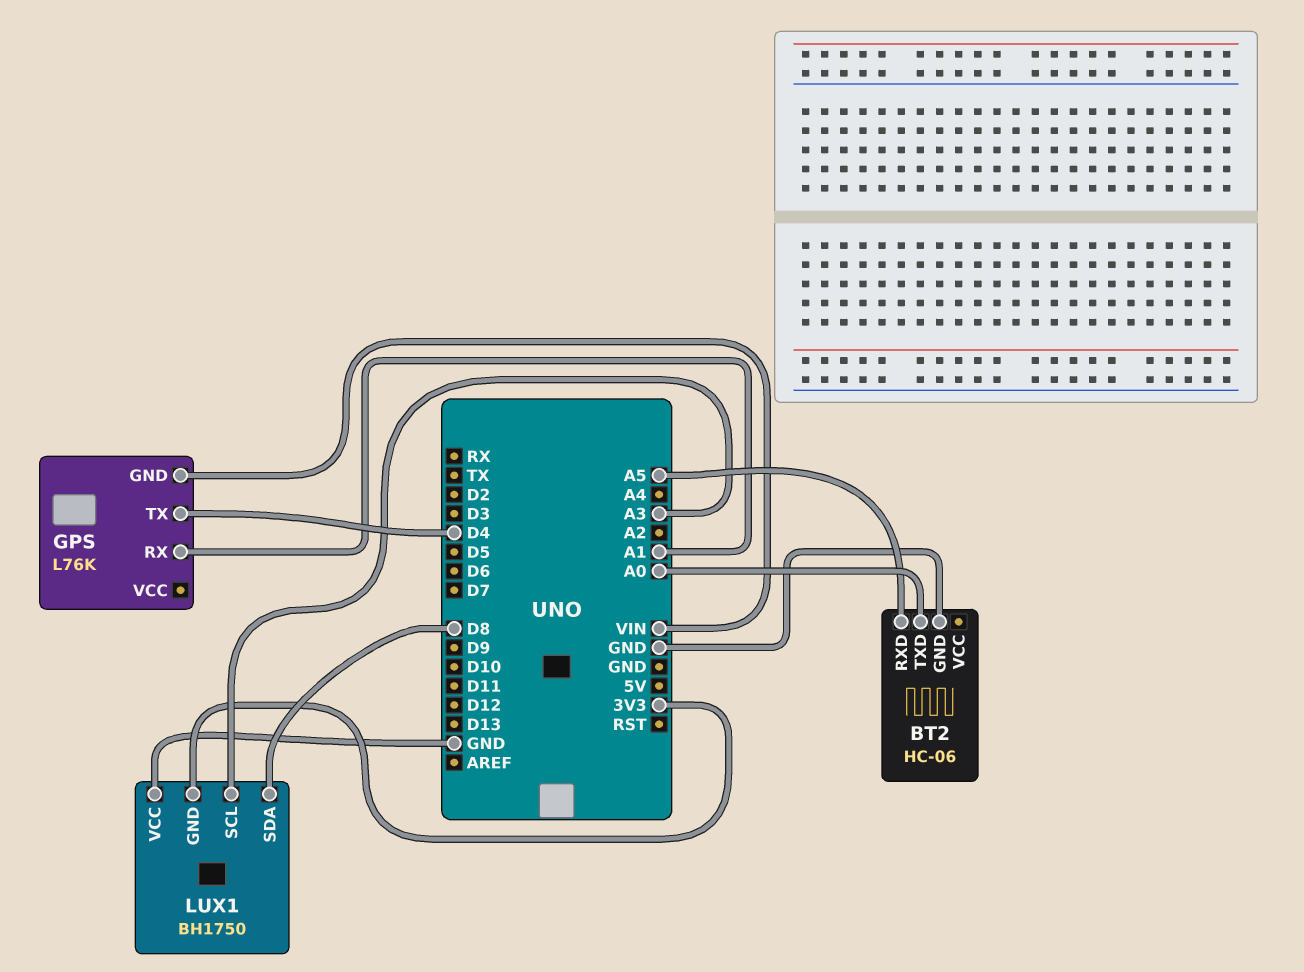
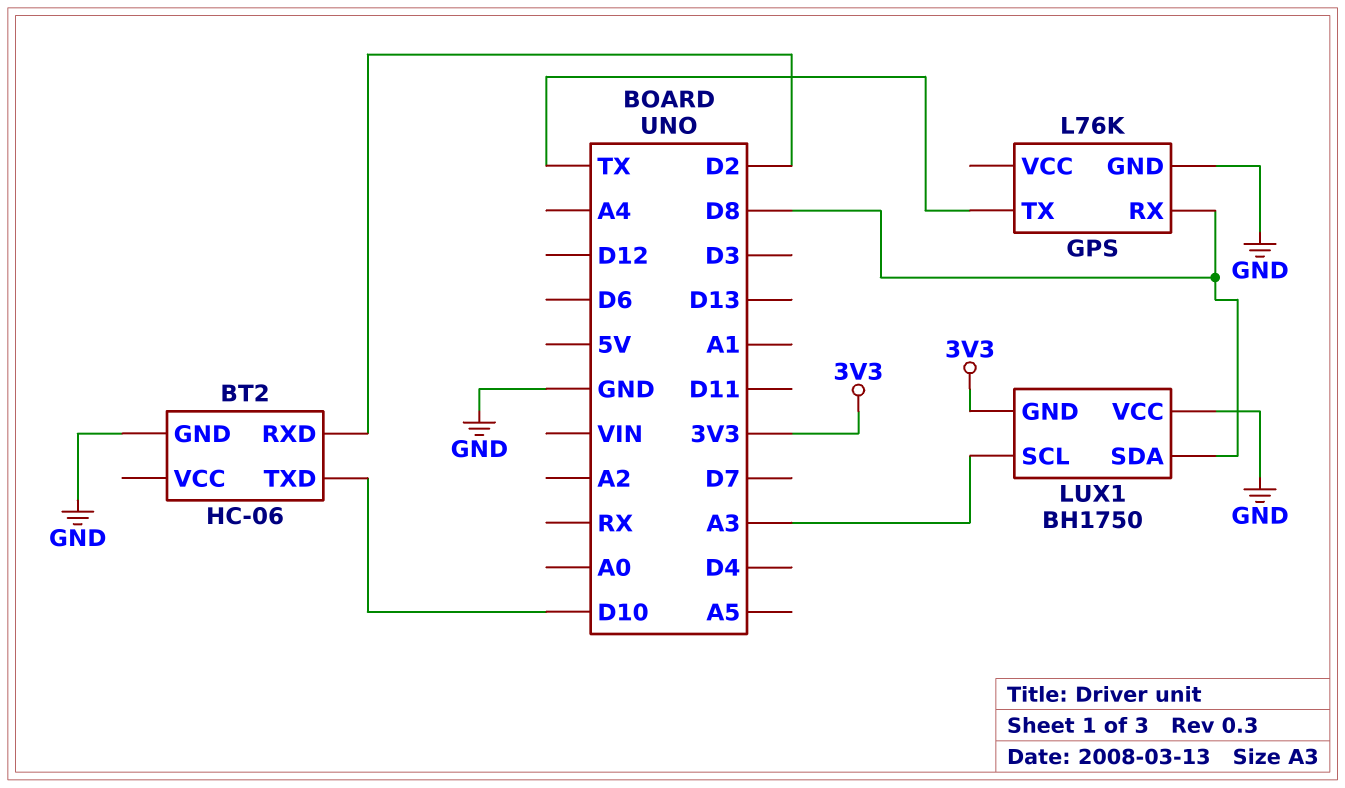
BT2 pin RXD: A5 -> D2
BT2 pin TXD: A0 -> D10
GPS pin GND: VIN -> GND
GPS pin RX: A1 -> D8
GPS pin TX: D4 -> TX

